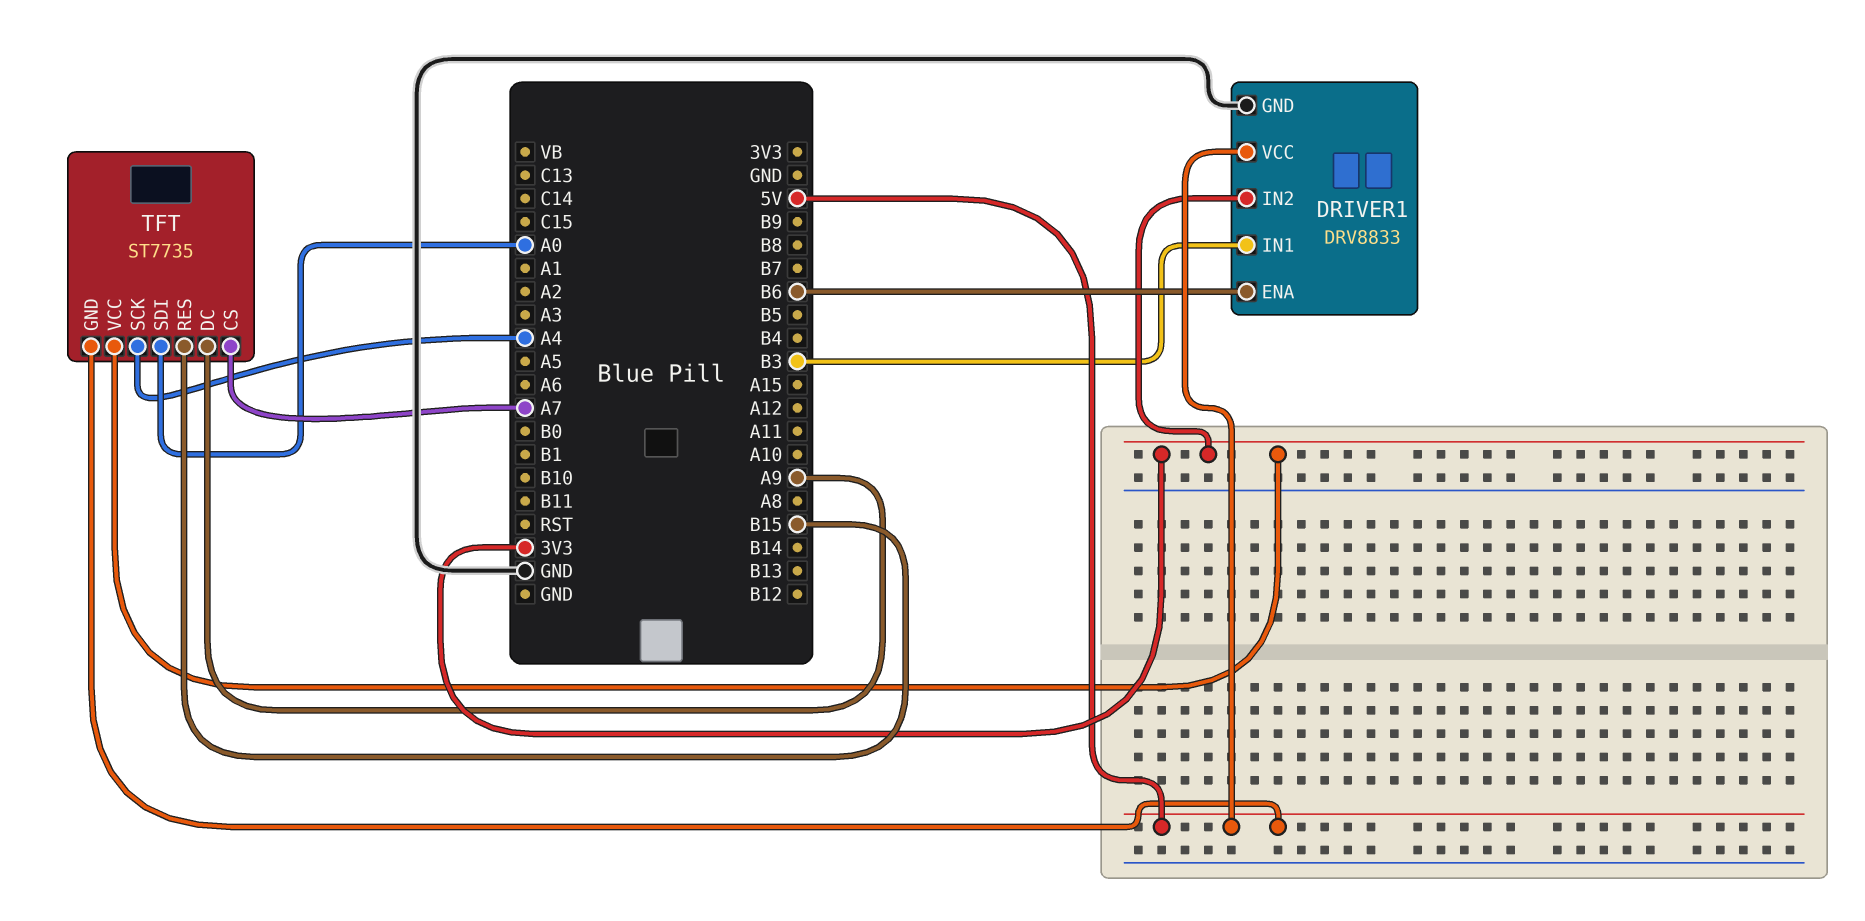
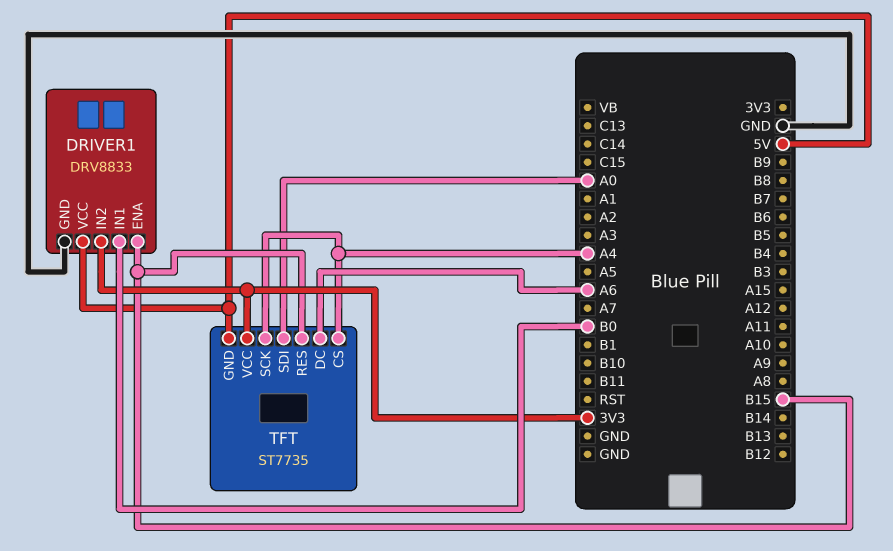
DRIVER1 pin ENA: B6 -> B15
DRIVER1 pin IN1: B3 -> B0
TFT pin CS: A7 -> A4
TFT pin DC: A9 -> A6

